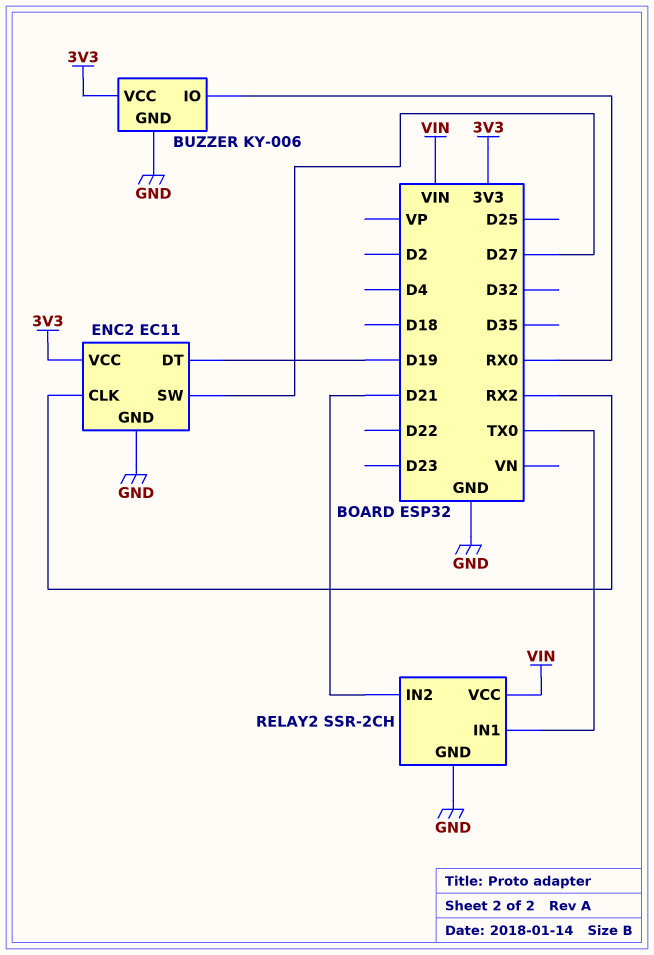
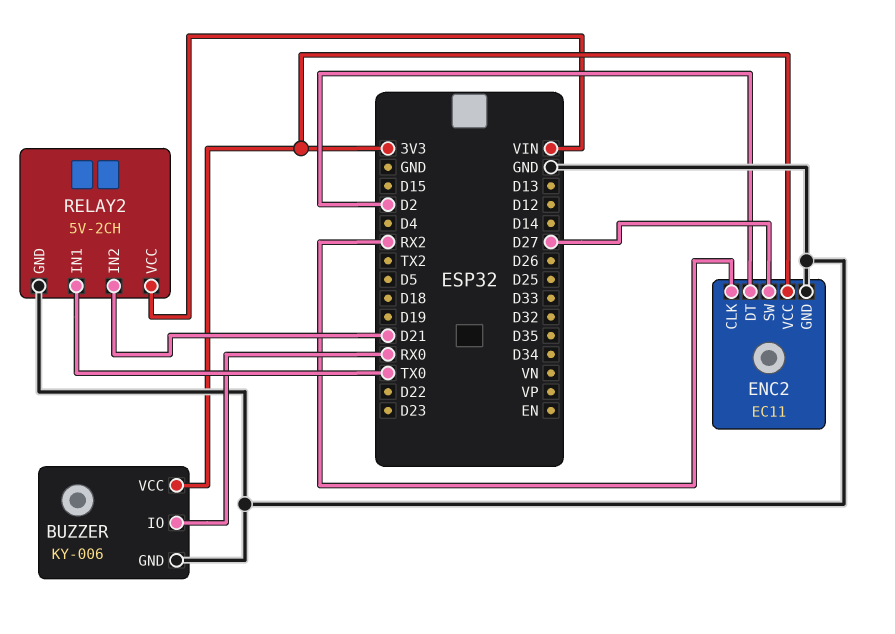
ENC2 pin DT: D19 -> D2
RELAY2: SSR-2CH -> 5V-2CH

